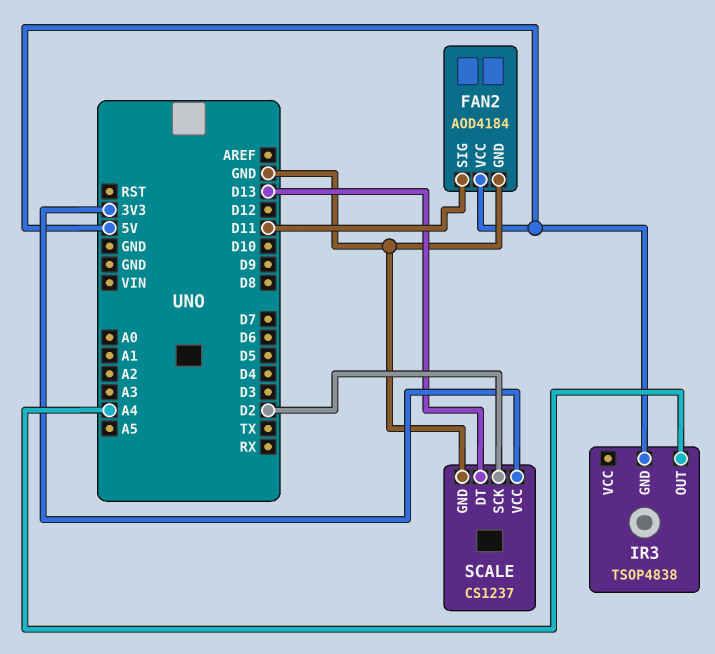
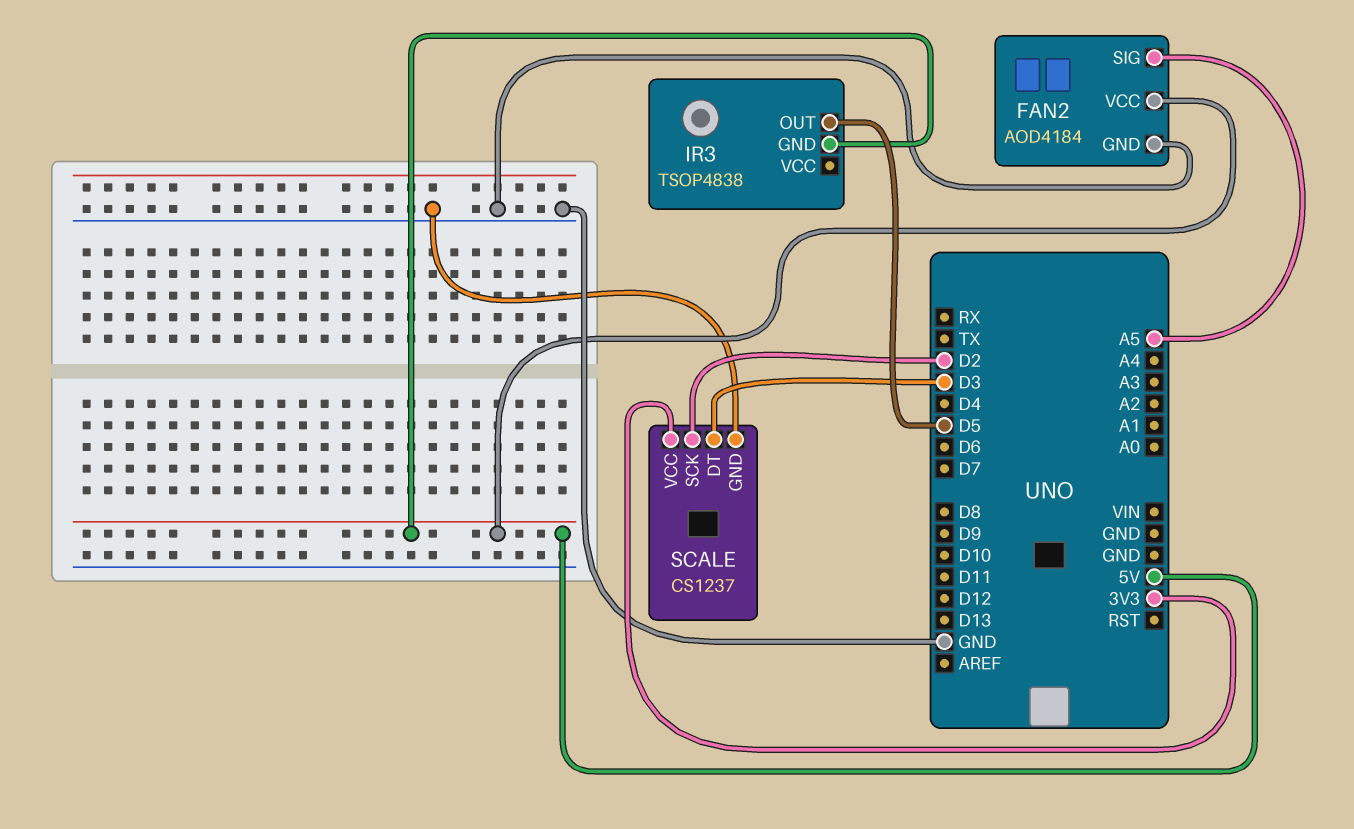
FAN2 pin SIG: D11 -> A5
IR3 pin OUT: A4 -> D5
SCALE pin DT: D13 -> D3

